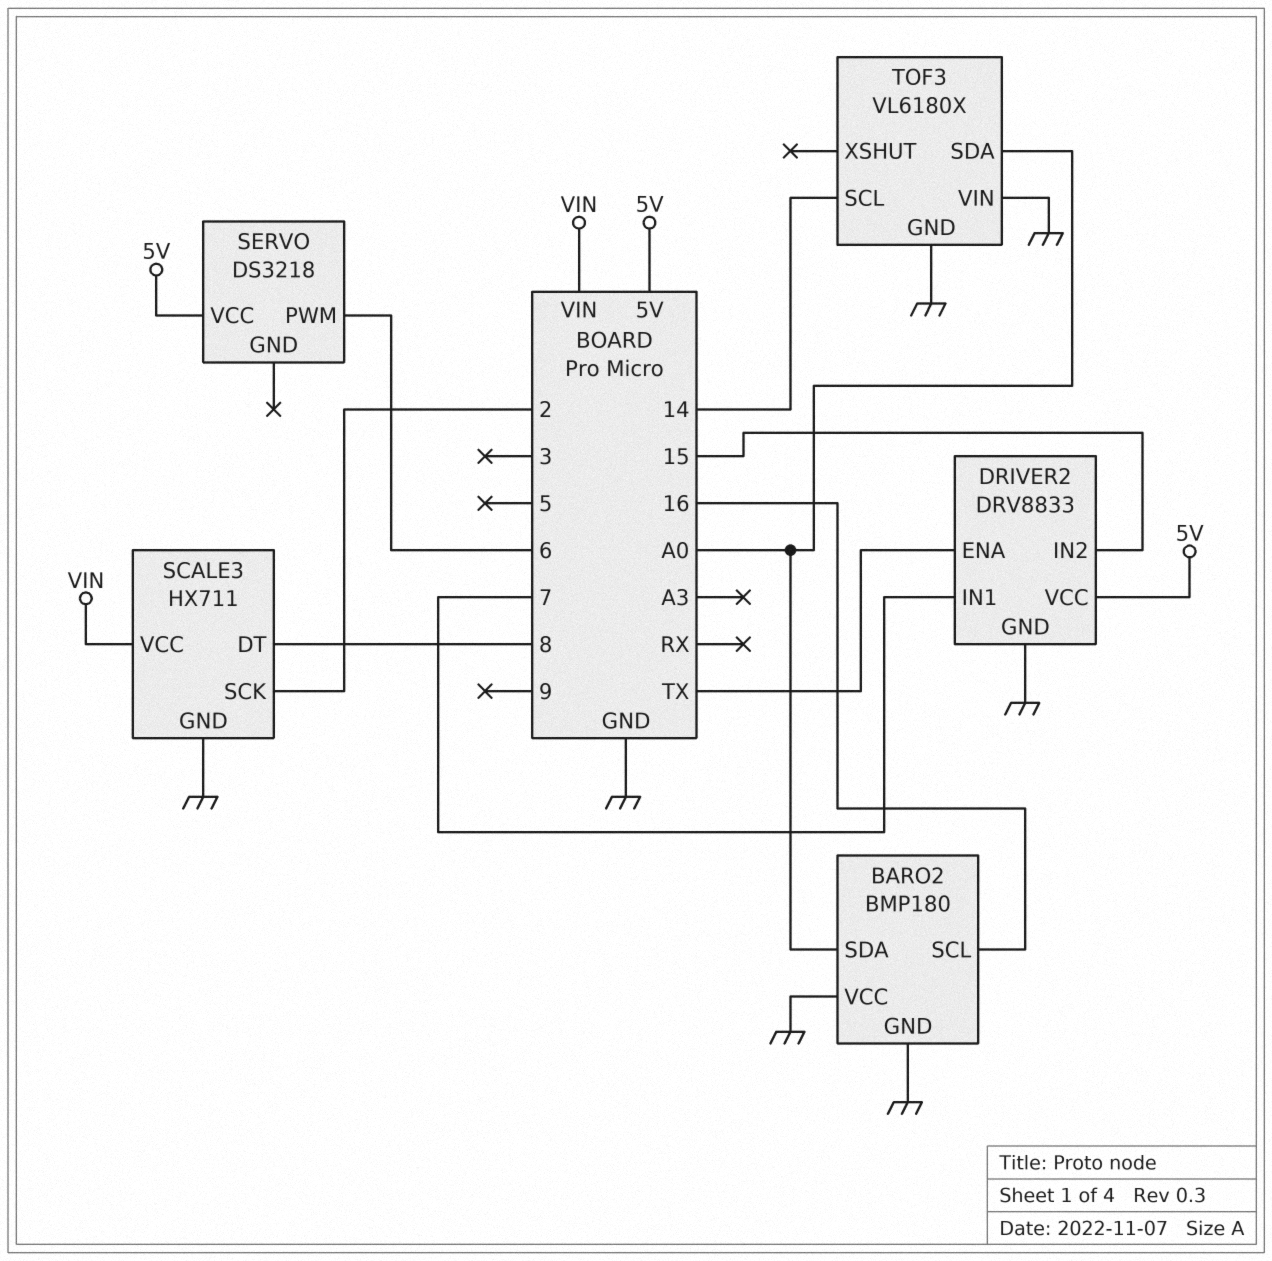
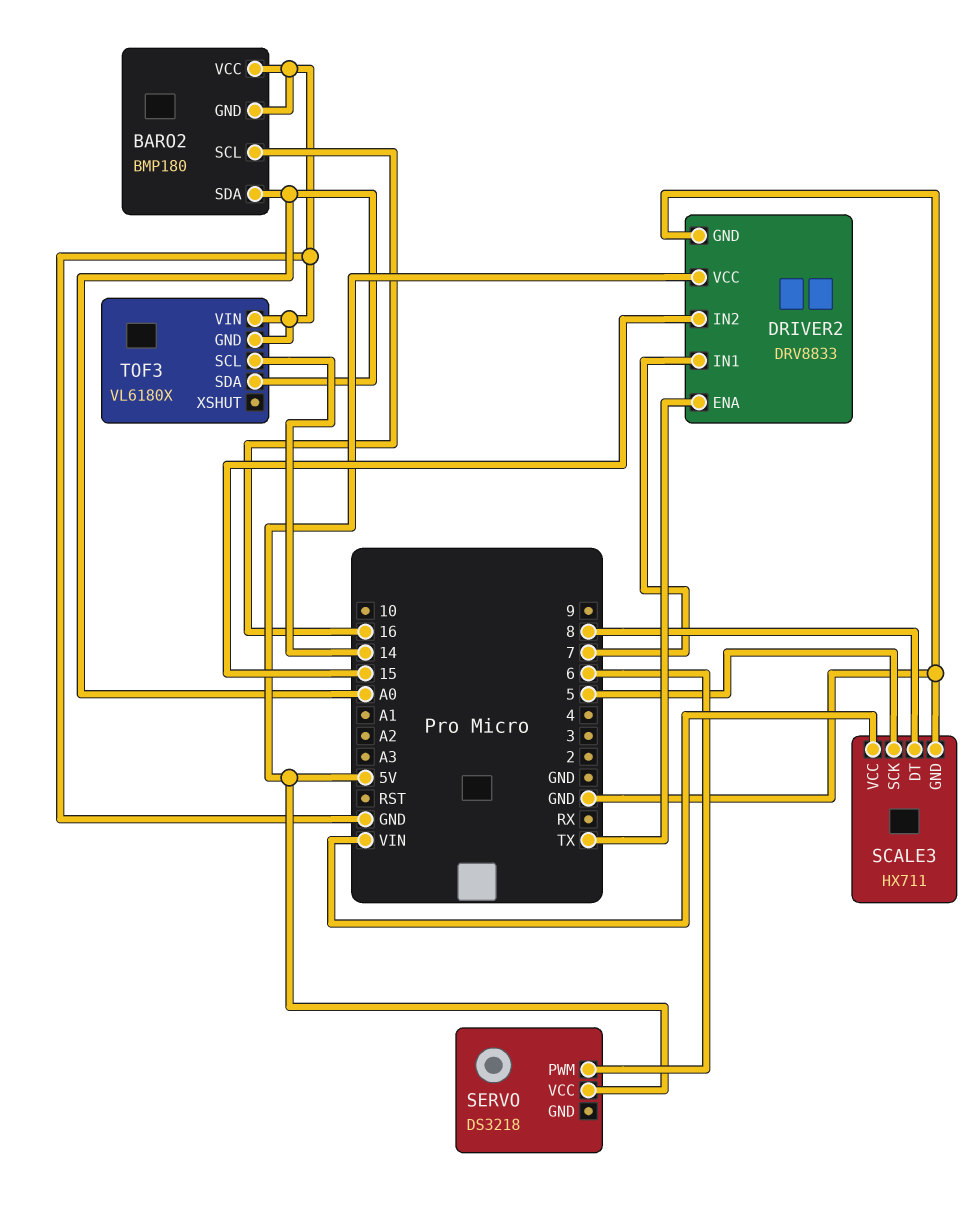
SCALE3 pin SCK: 2 -> 5

